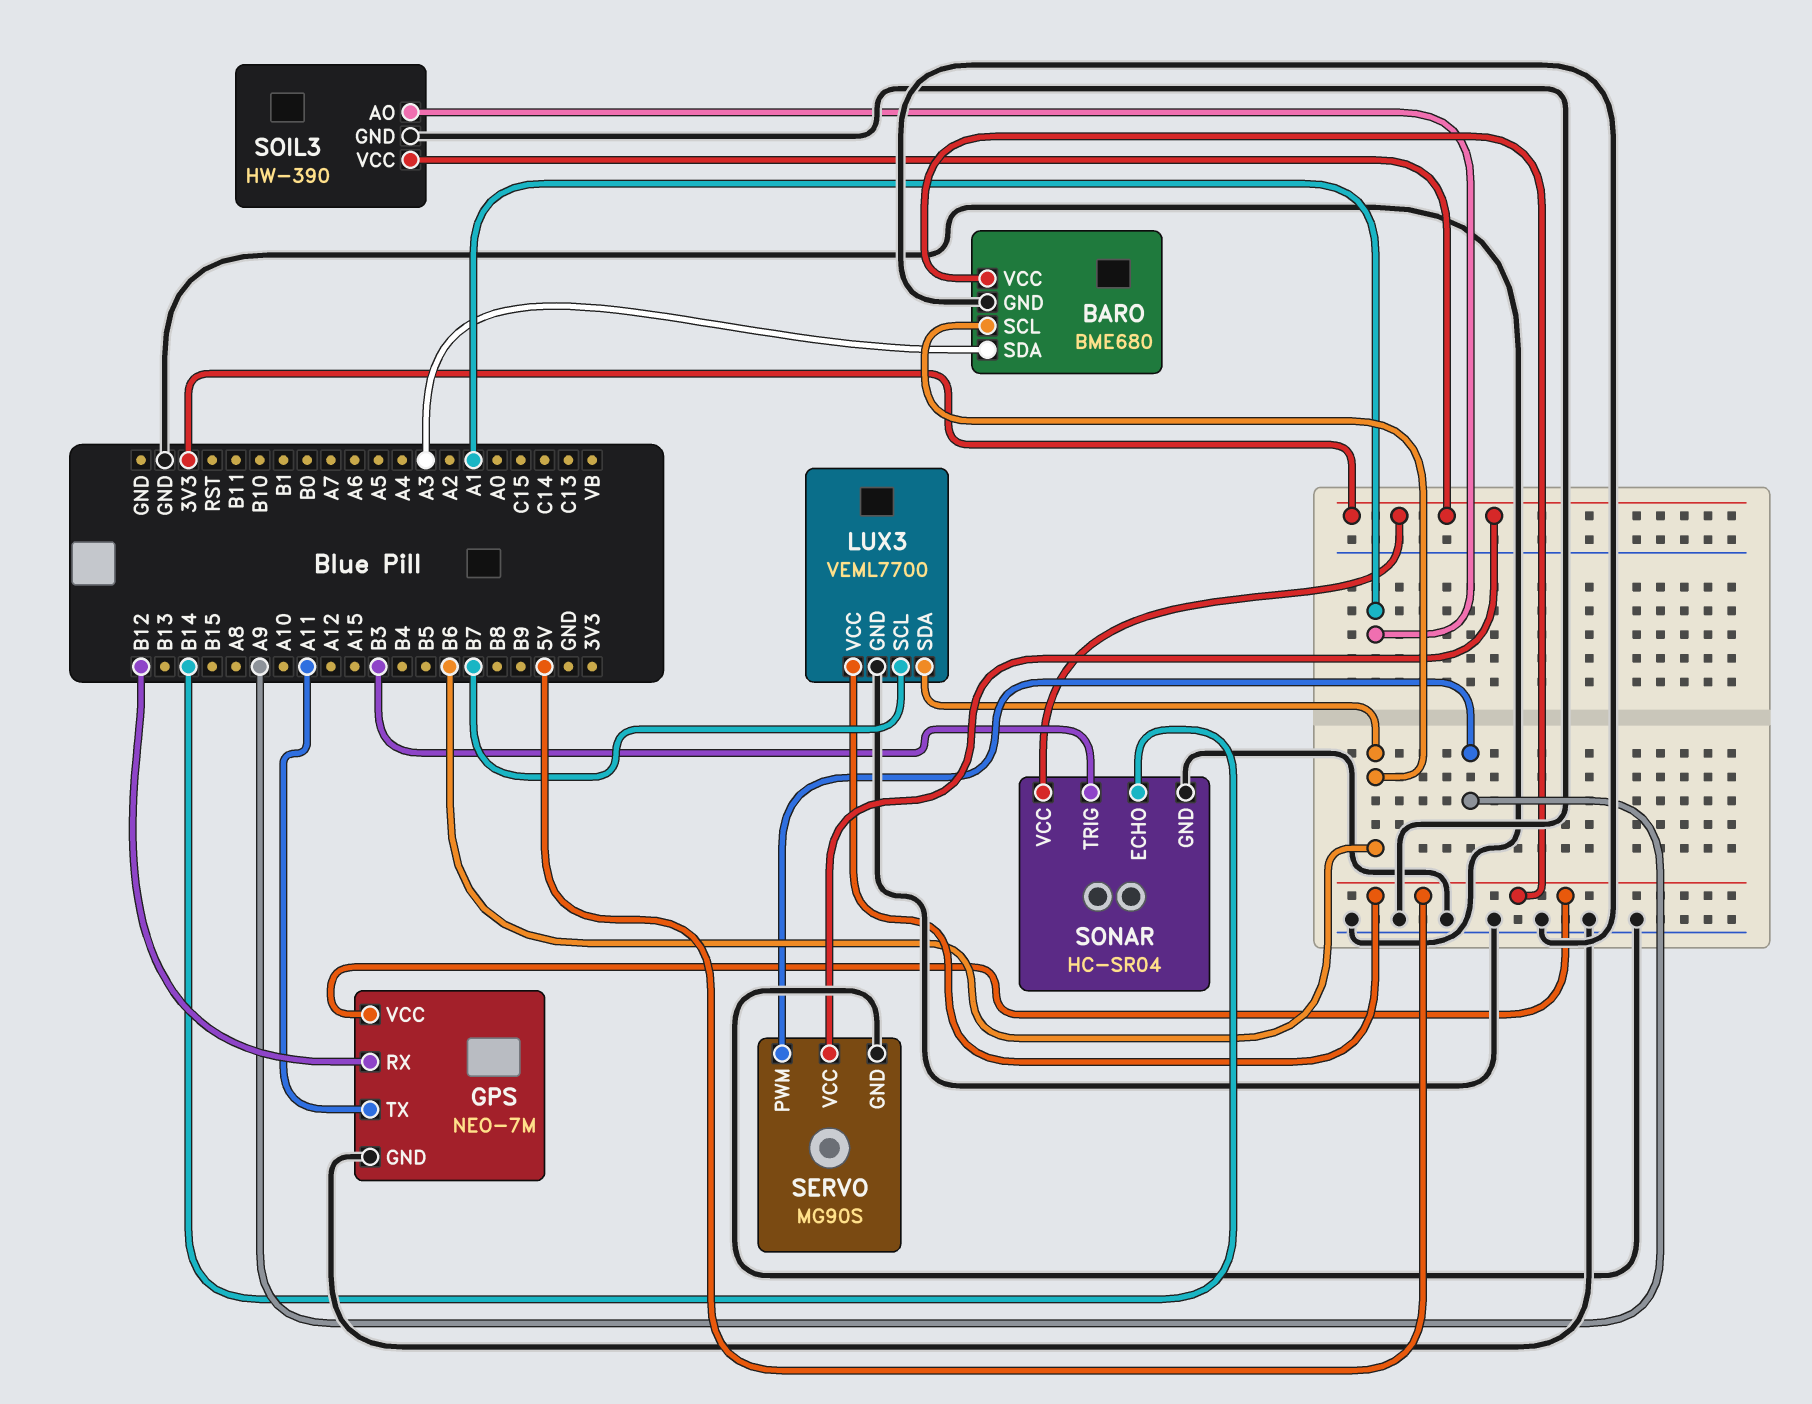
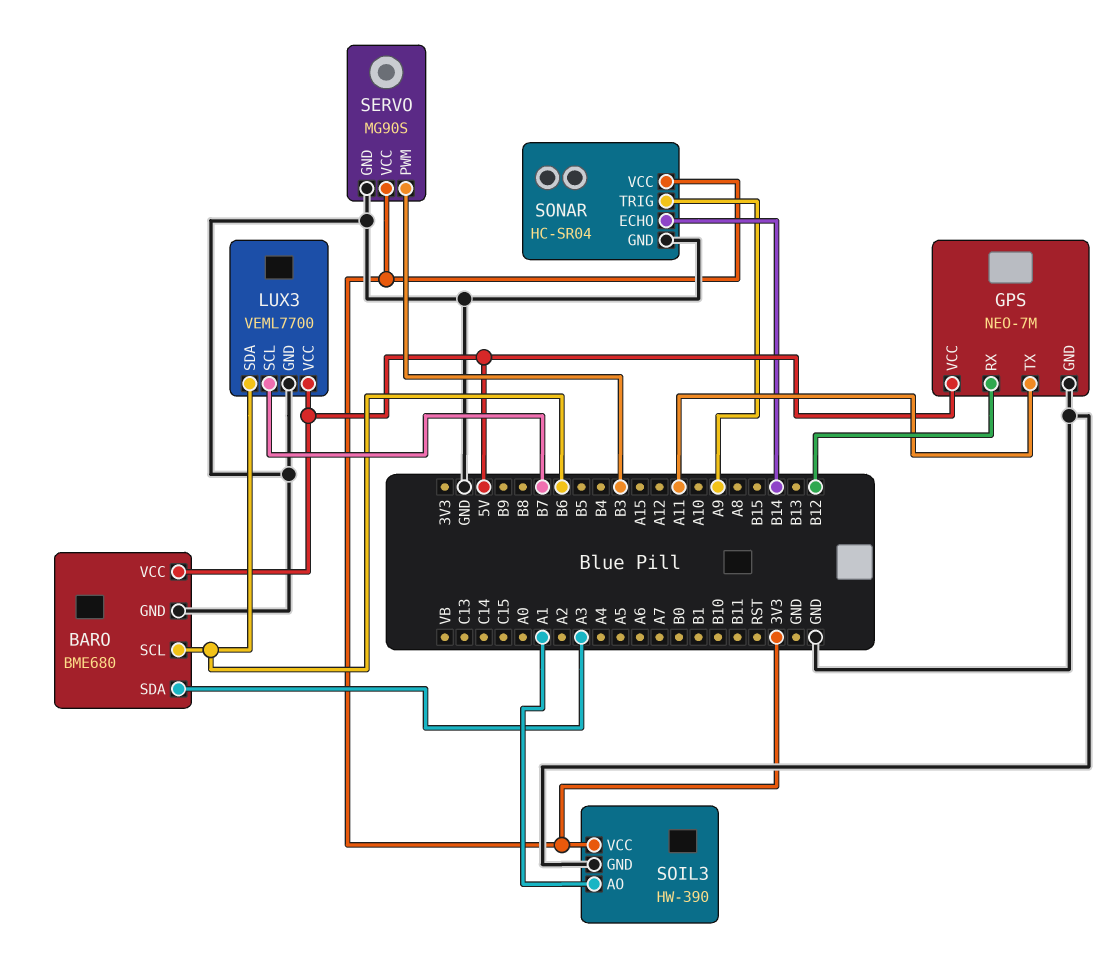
SERVO pin PWM: A9 -> B3
SONAR pin TRIG: B3 -> A9

